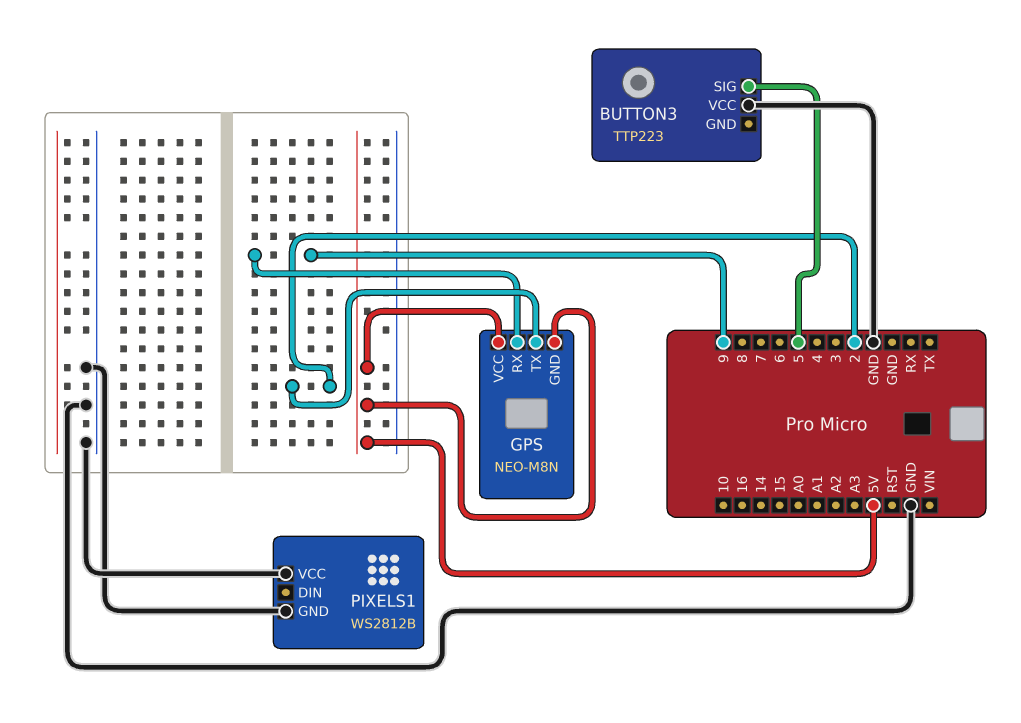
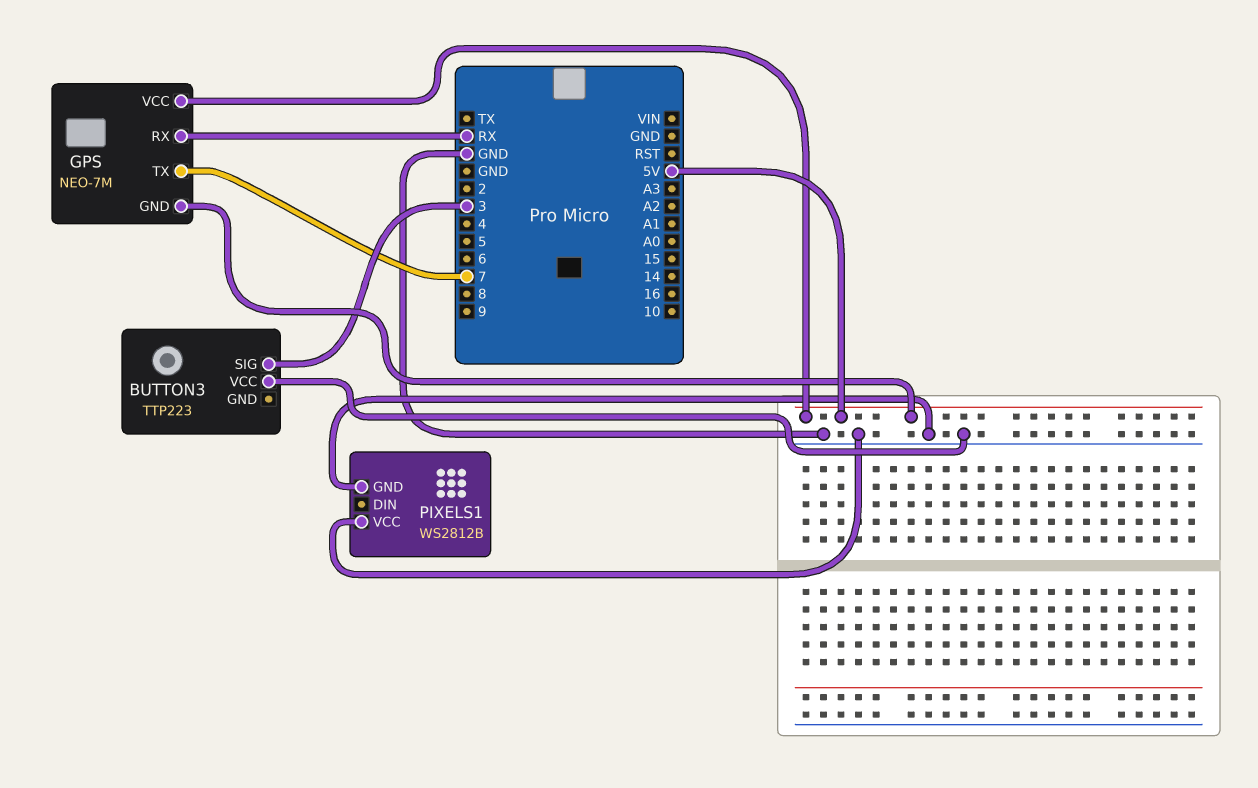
BUTTON3 pin SIG: 5 -> 3
GPS: NEO-M8N -> NEO-7M
GPS pin RX: 9 -> RX
GPS pin TX: 2 -> 7

